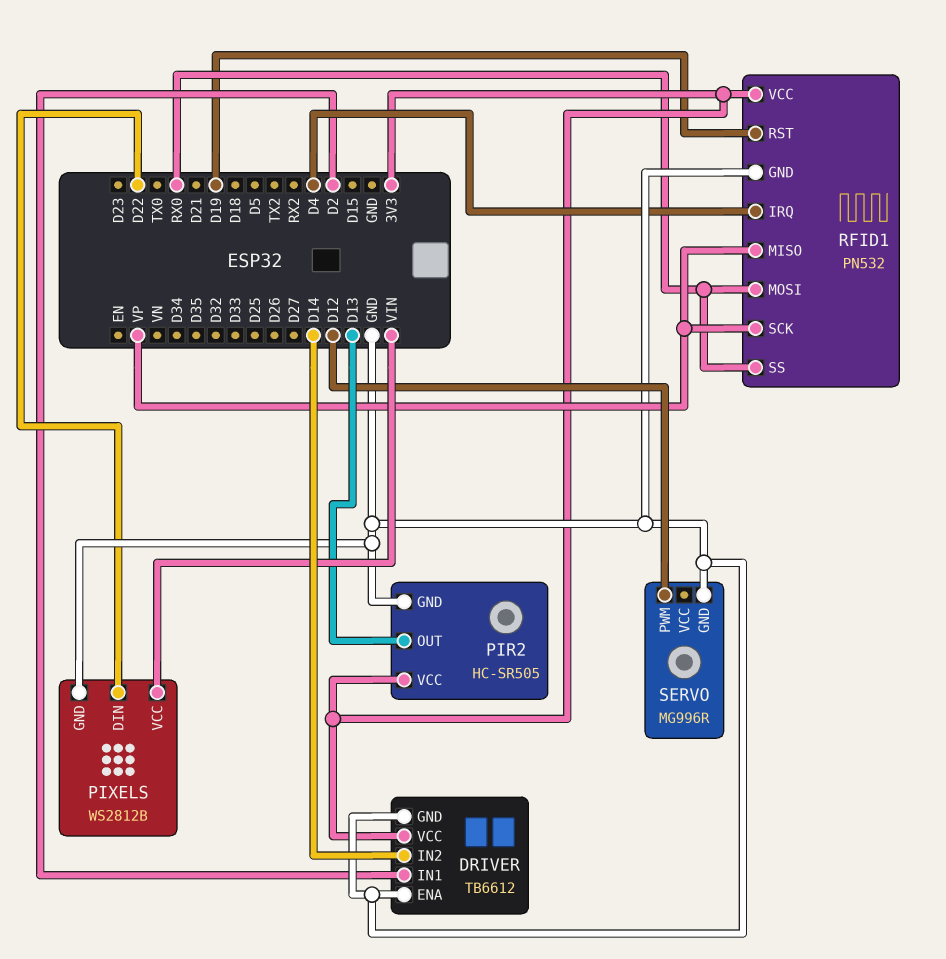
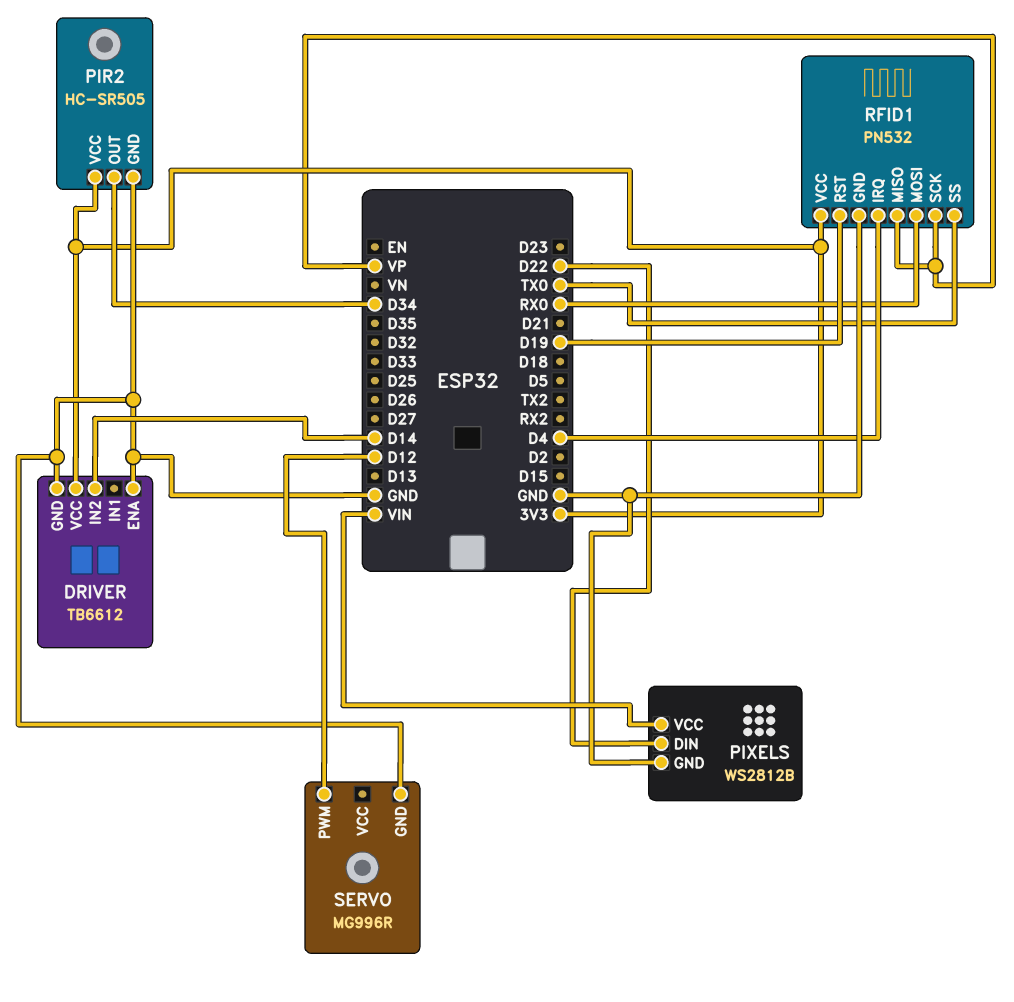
DRIVER pin IN1: D2 -> none
PIR2 pin OUT: D13 -> D34
RFID1 pin SS: RX0 -> TX0

